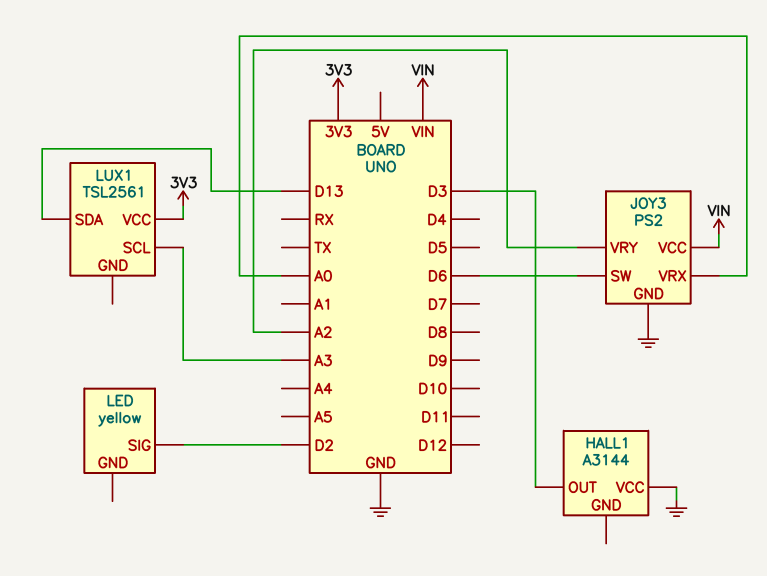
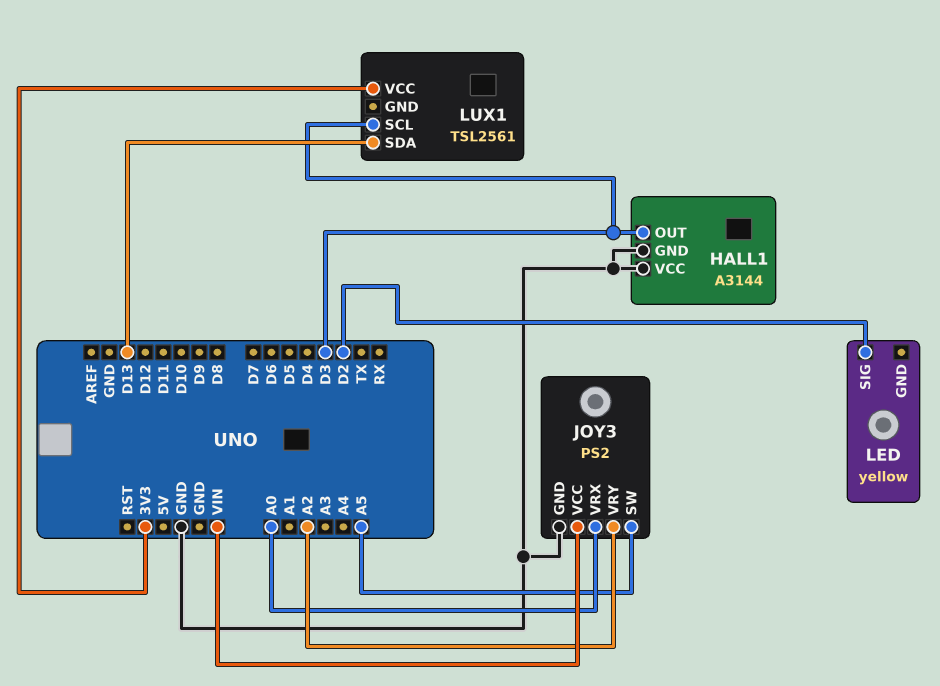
HALL1 pin GND: none -> GND
JOY3 pin SW: D6 -> A5
LUX1 pin SCL: A3 -> D3

